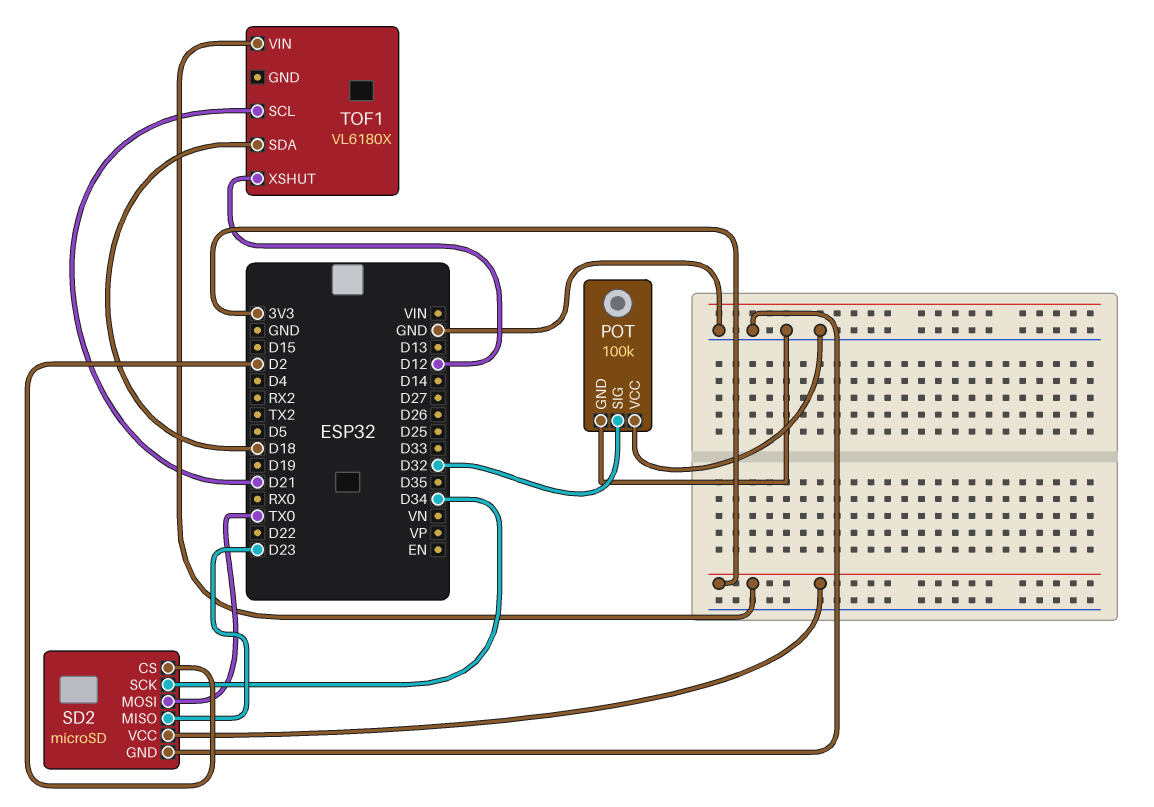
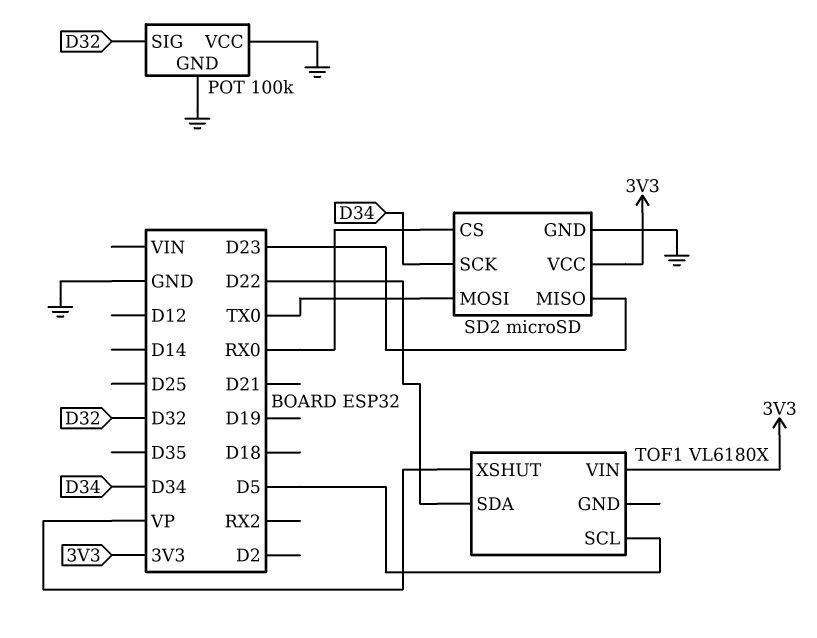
SD2 pin CS: D2 -> RX0
TOF1 pin SCL: D21 -> D5
TOF1 pin SDA: D18 -> D22
TOF1 pin XSHUT: D12 -> VP

